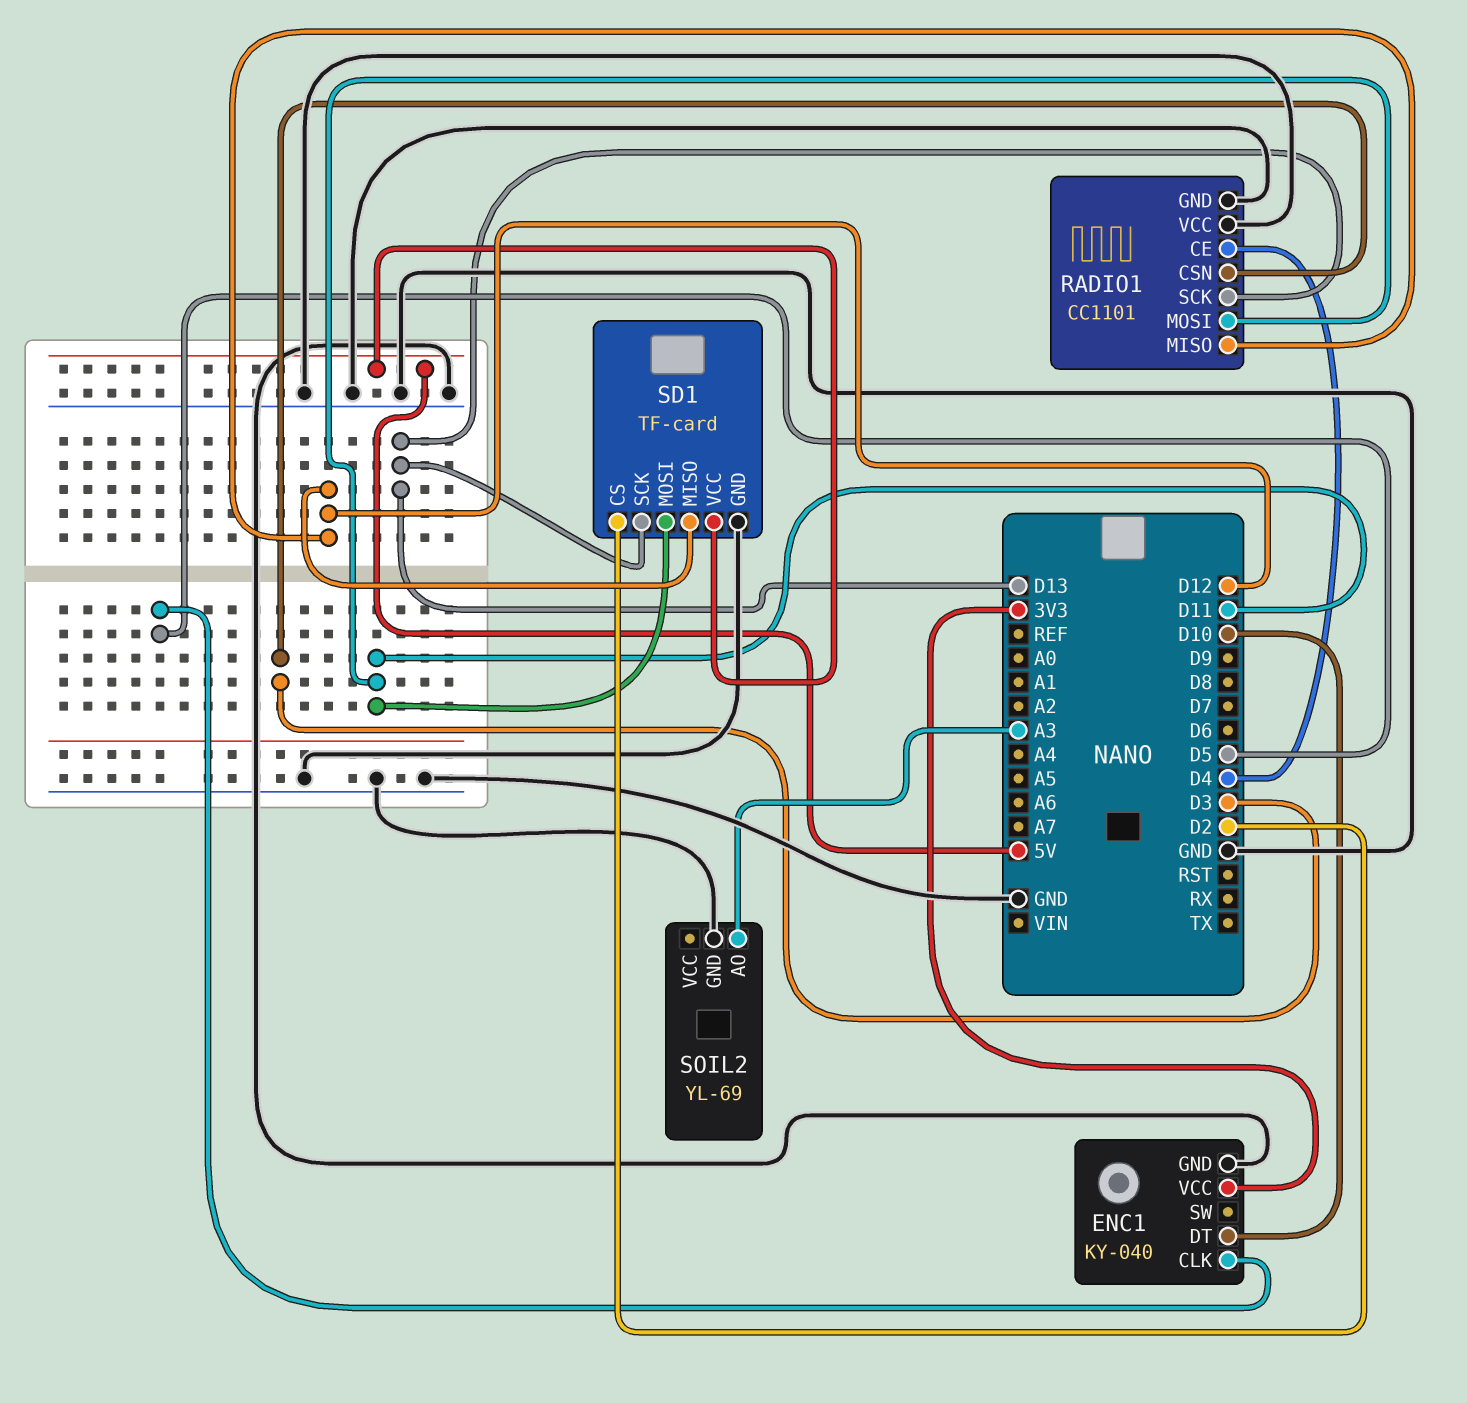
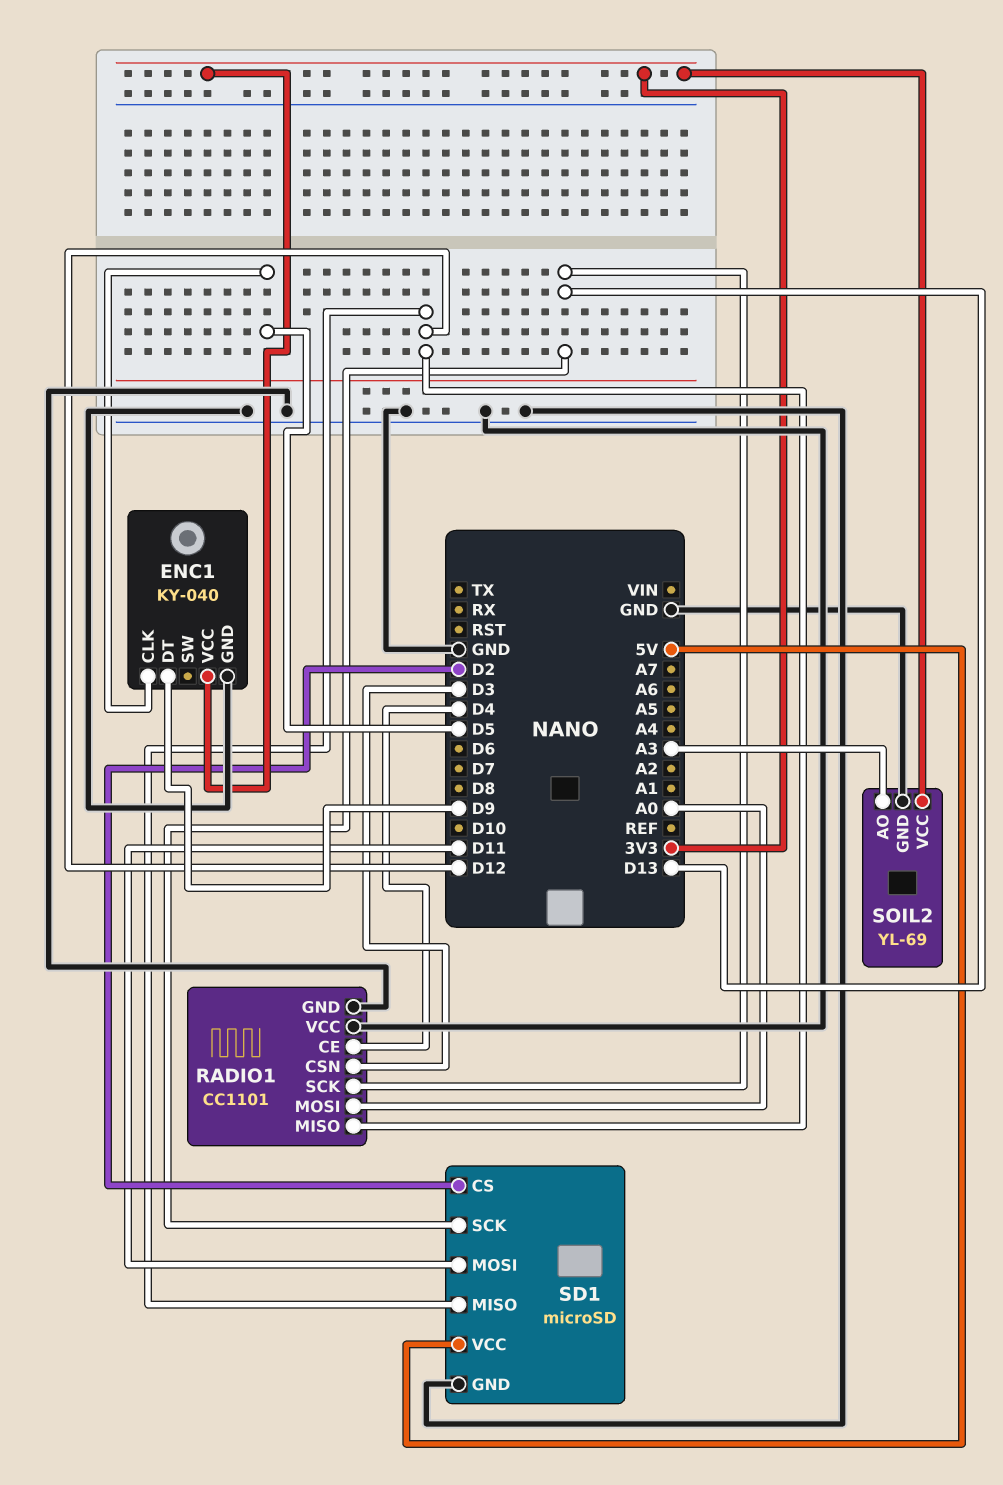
ENC1 pin DT: D10 -> D9
RADIO1 pin MOSI: D11 -> A0
SD1: TF-card -> microSD
SOIL2 pin VCC: none -> 3V3

